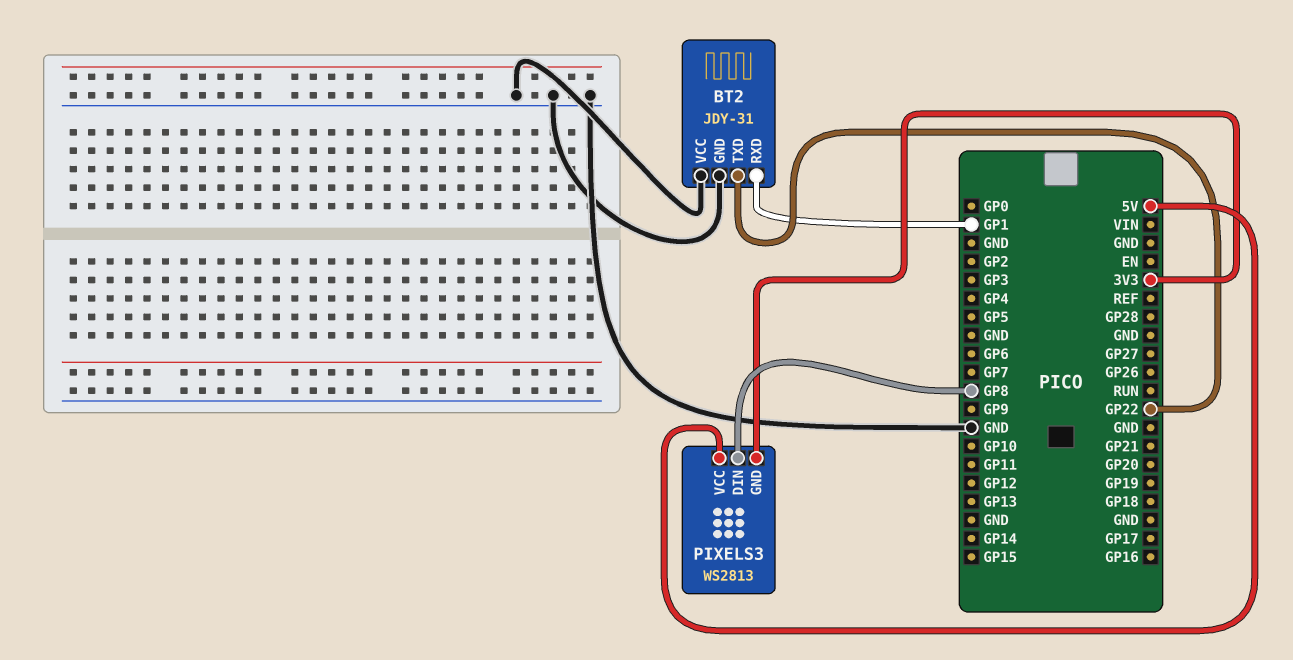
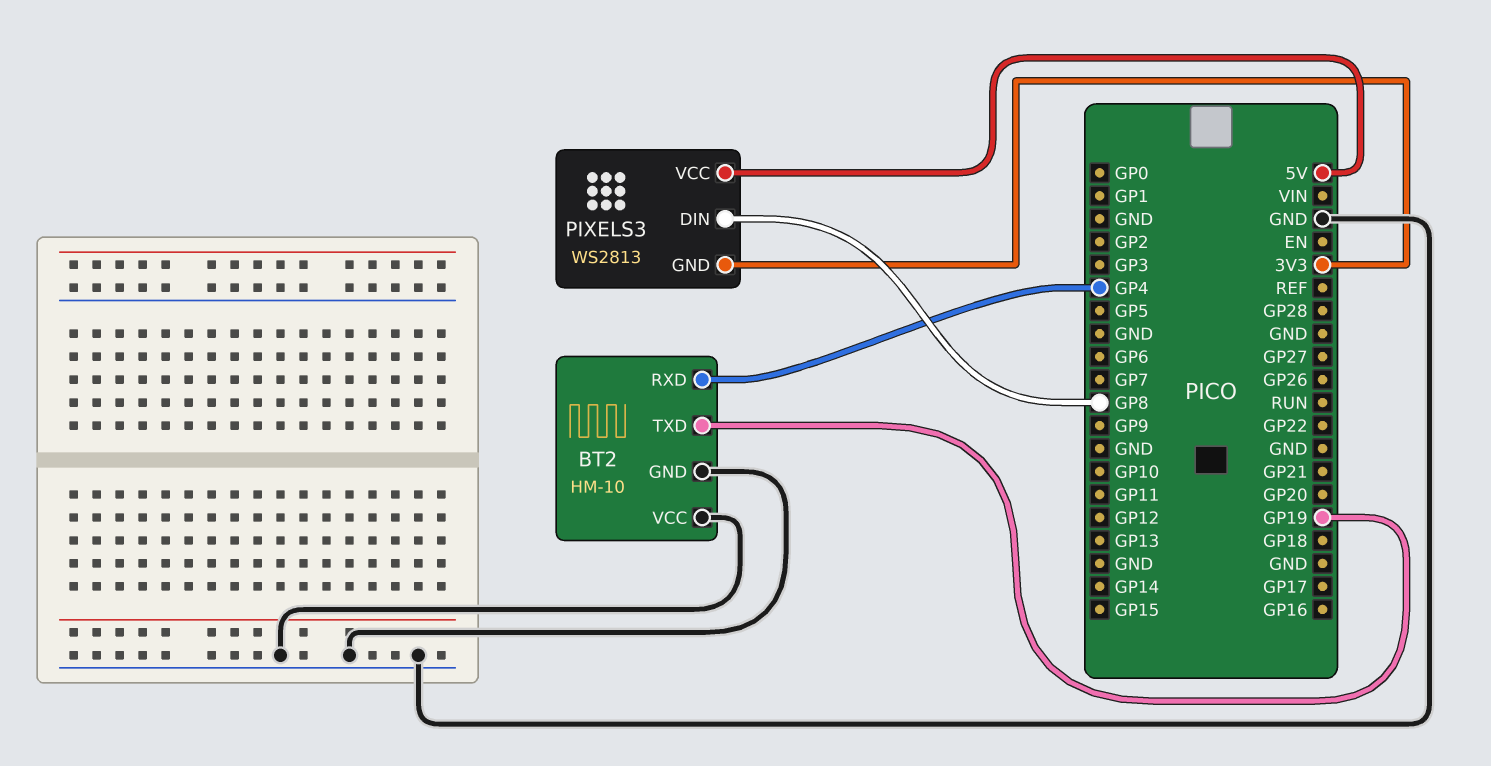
BT2: JDY-31 -> HM-10
BT2 pin RXD: GP1 -> GP4
BT2 pin TXD: GP22 -> GP19

